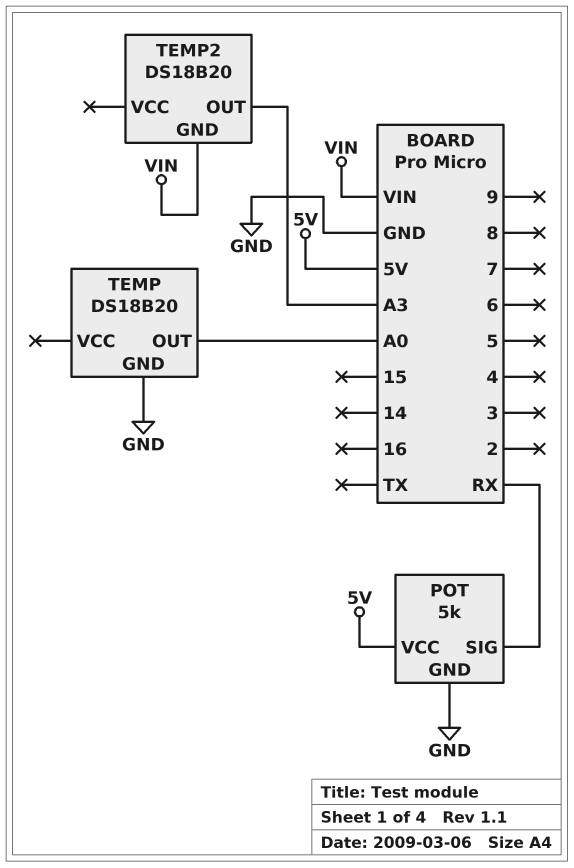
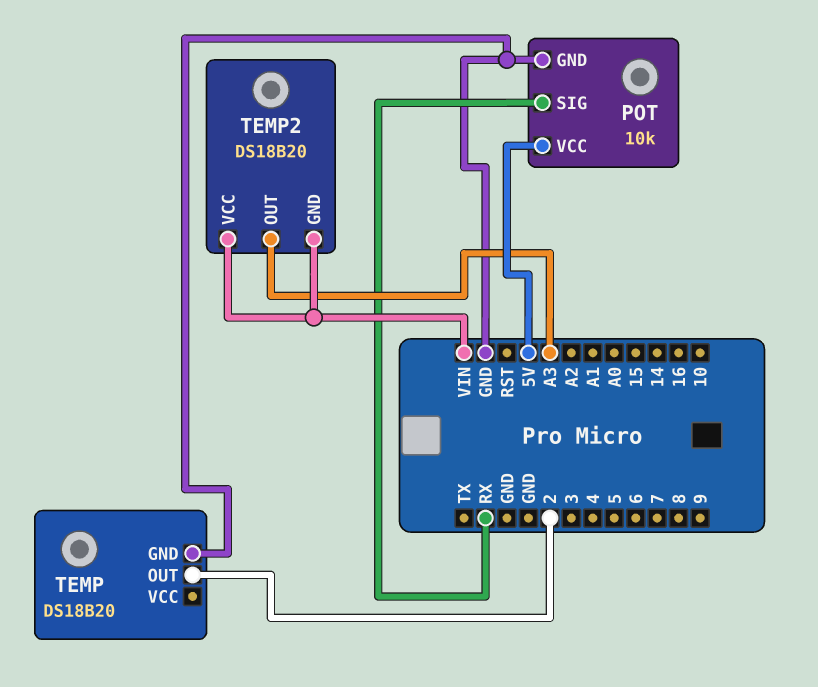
POT: 5k -> 10k
TEMP pin OUT: A0 -> 2
TEMP2 pin VCC: none -> VIN

